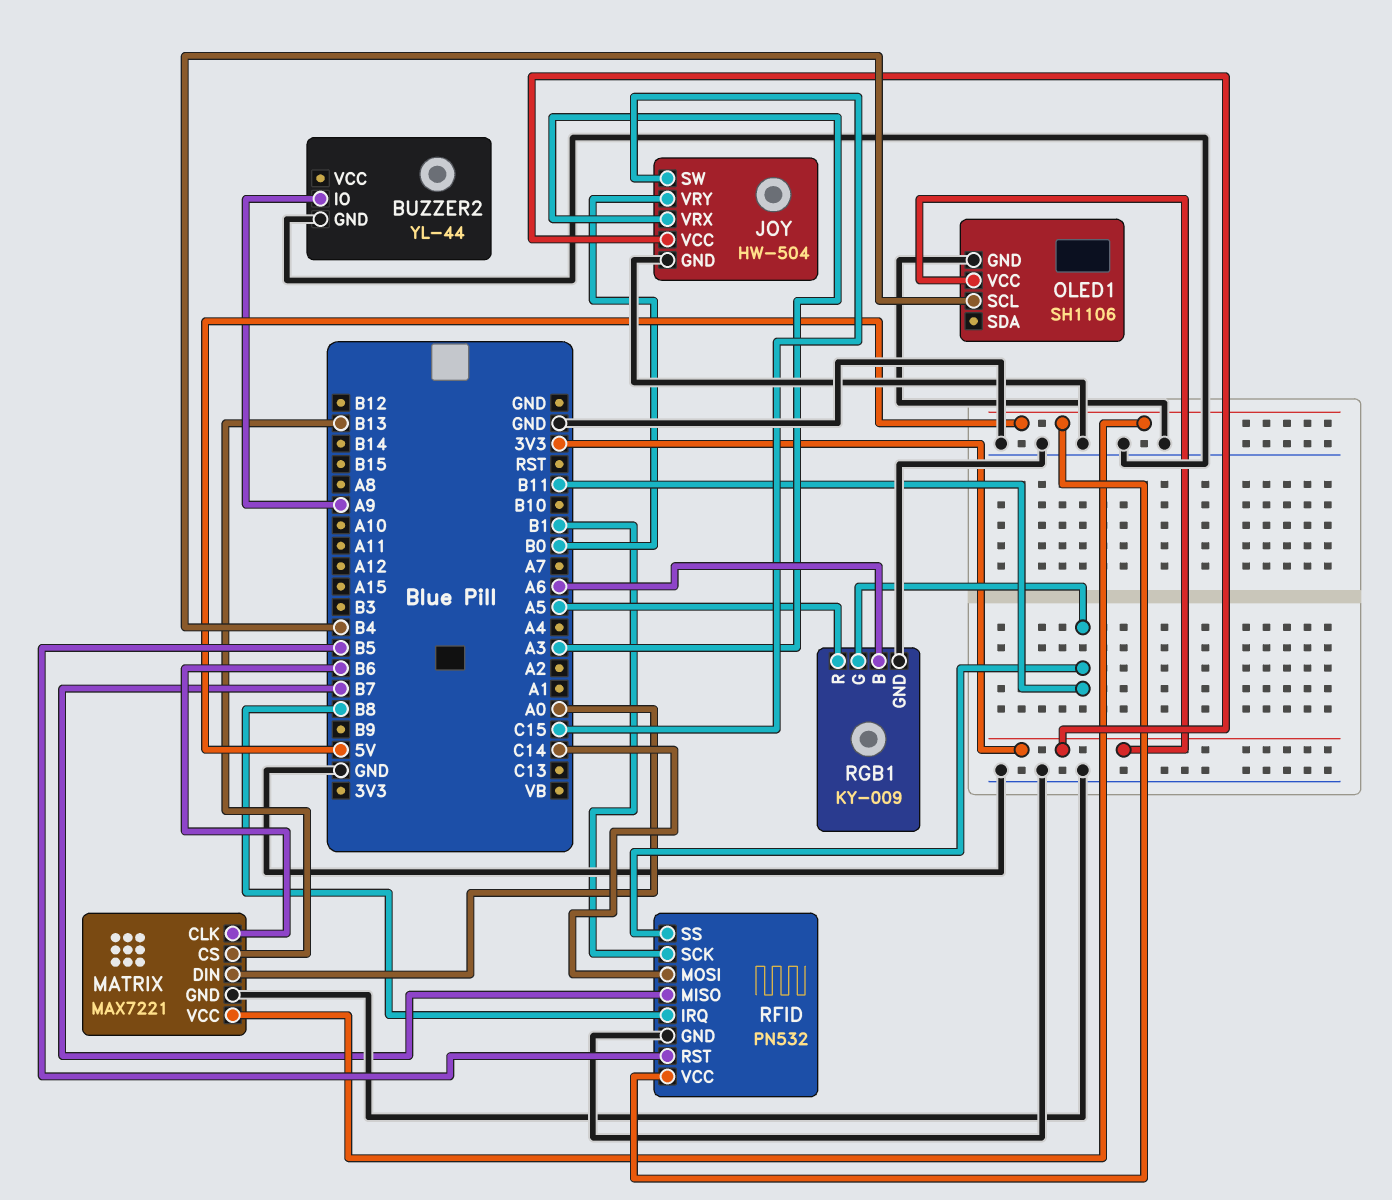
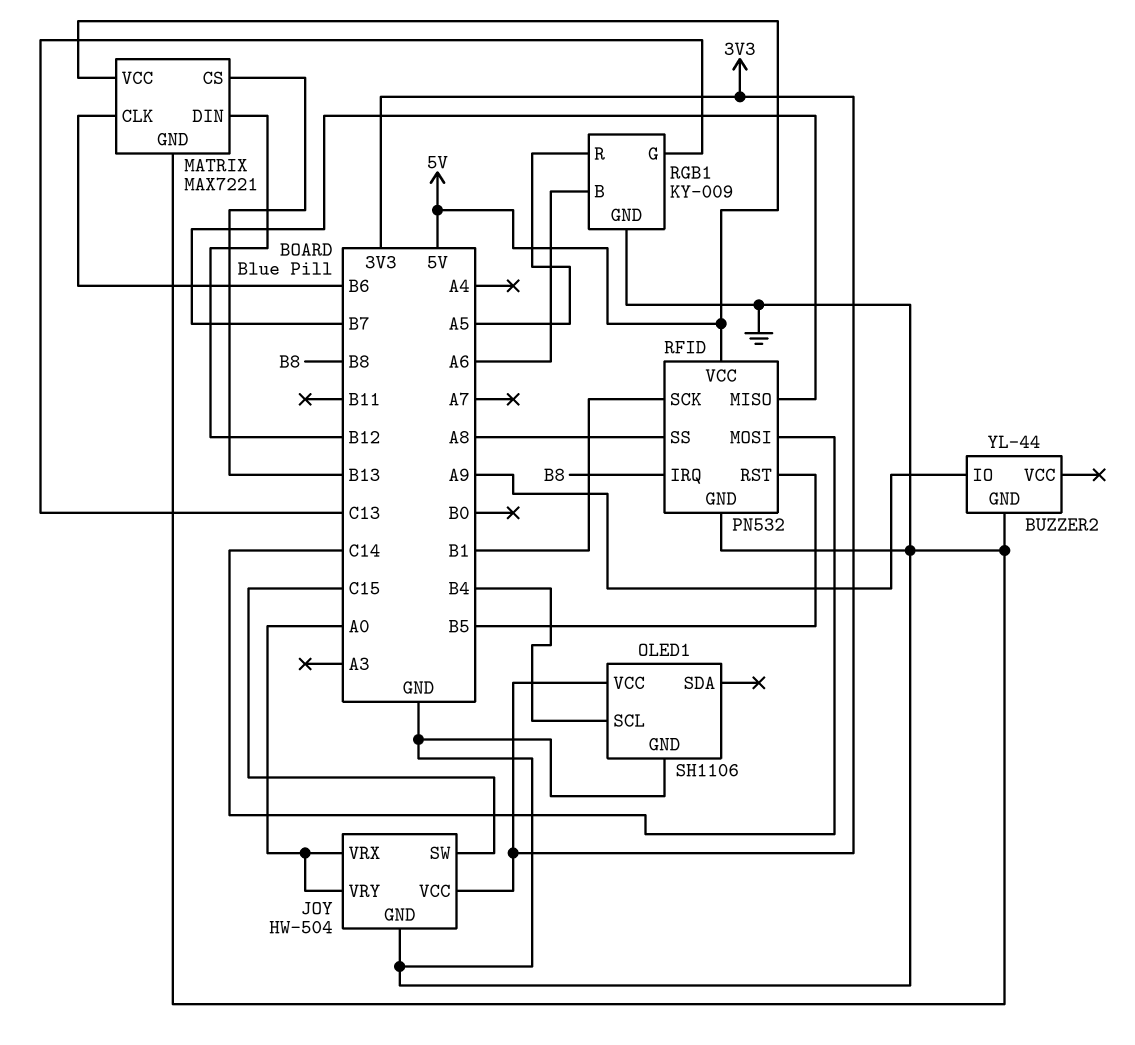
JOY pin VRX: A3 -> A0
JOY pin VRY: B0 -> A0
MATRIX pin DIN: A0 -> B12
RFID pin SS: B11 -> A8
RGB1 pin G: B11 -> C13

